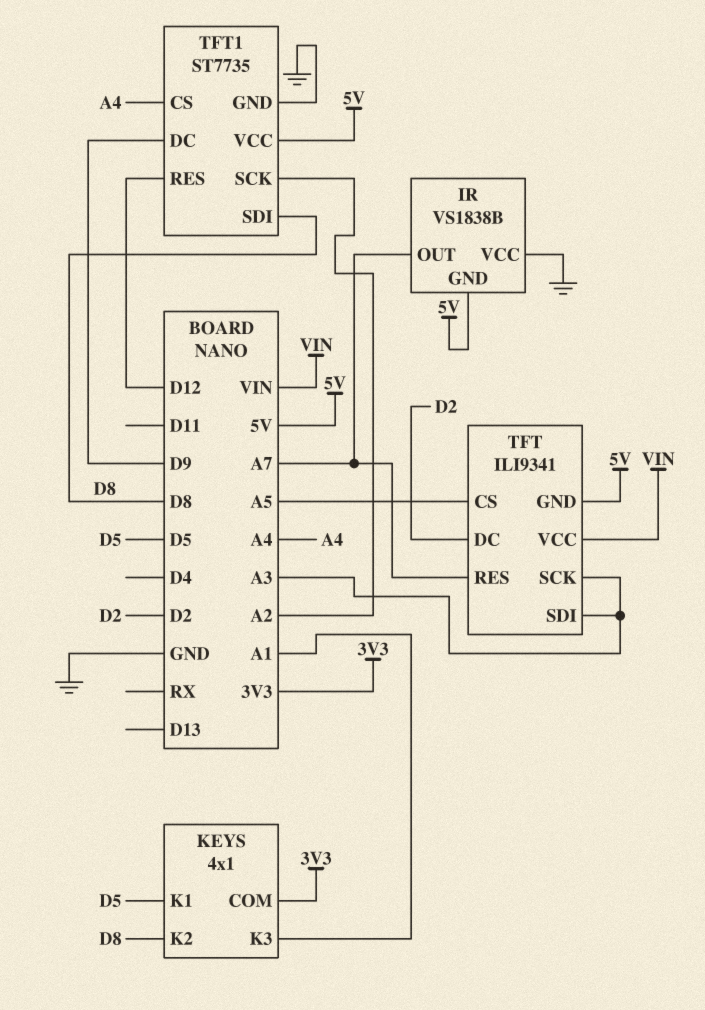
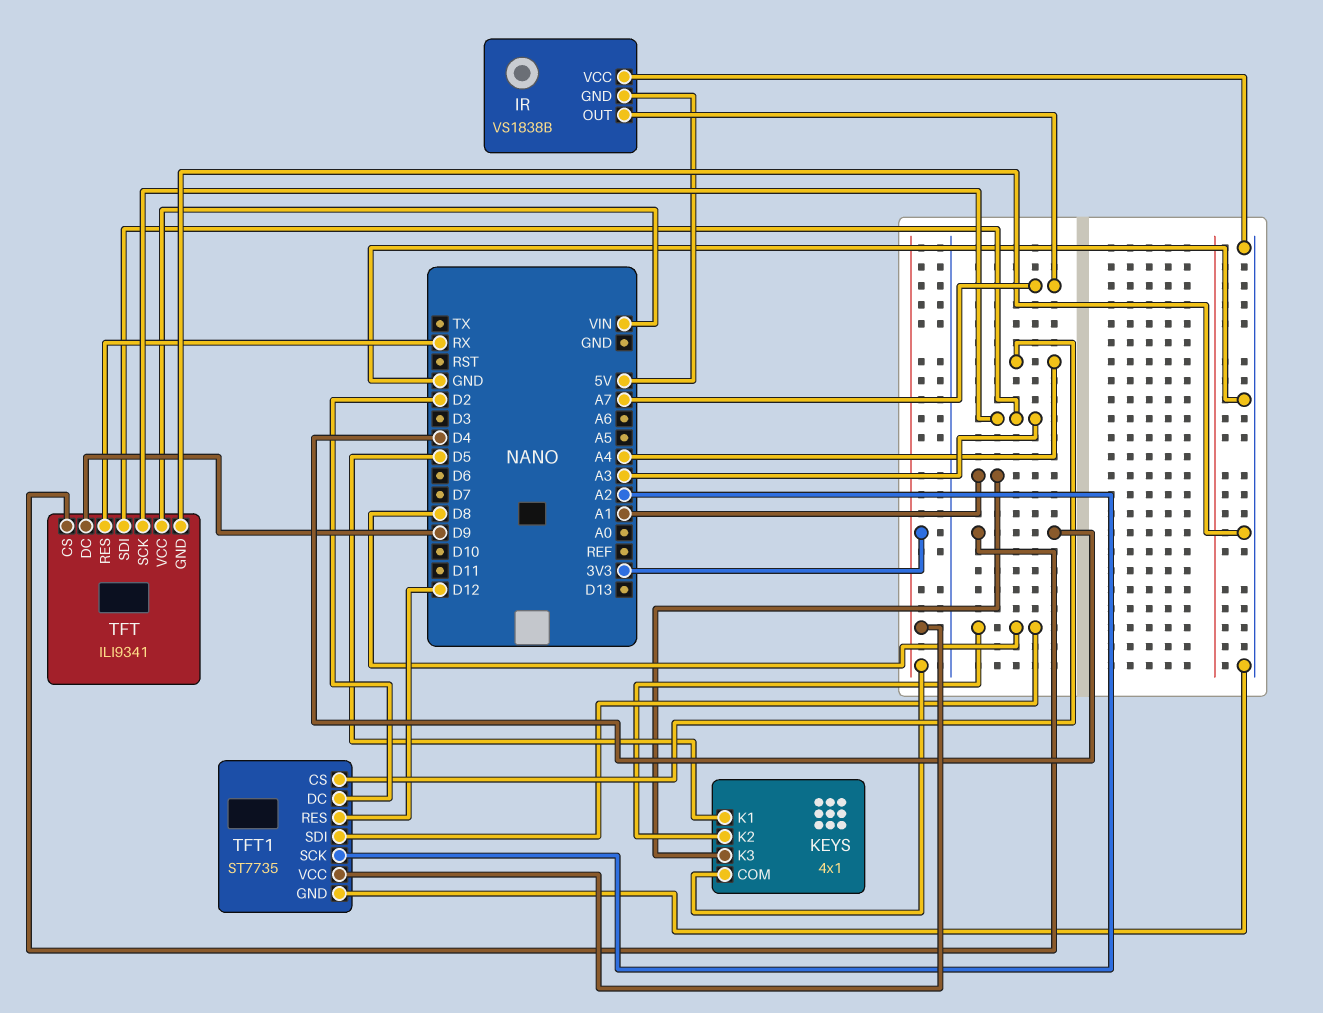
TFT pin CS: A5 -> D4
TFT pin DC: D2 -> D9
TFT pin GND: 5V -> GND
TFT pin RES: A7 -> RX
TFT1 pin DC: D9 -> D2
TFT1 pin VCC: 5V -> 3V3

